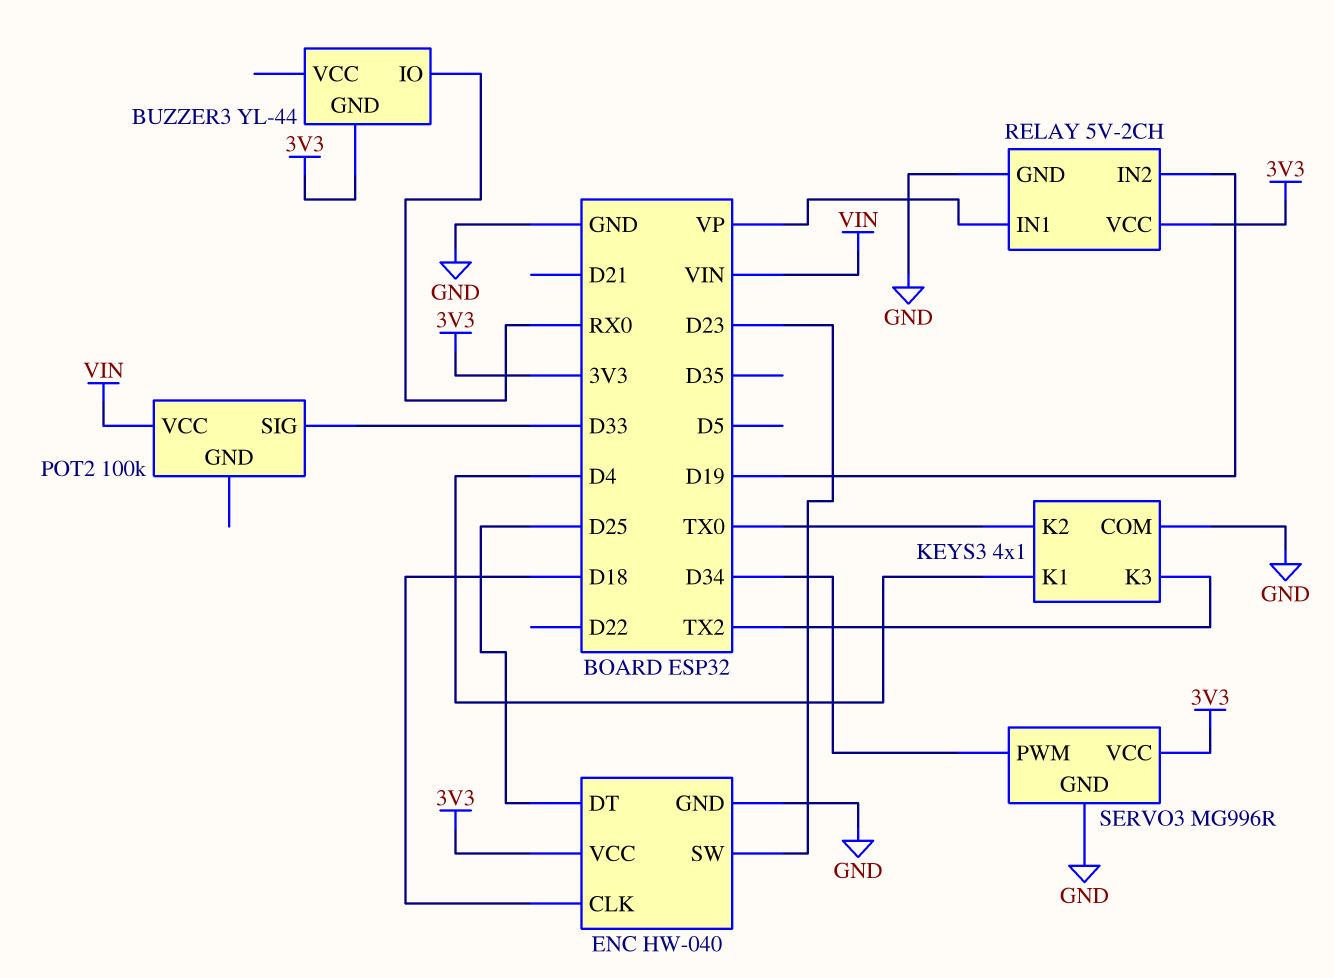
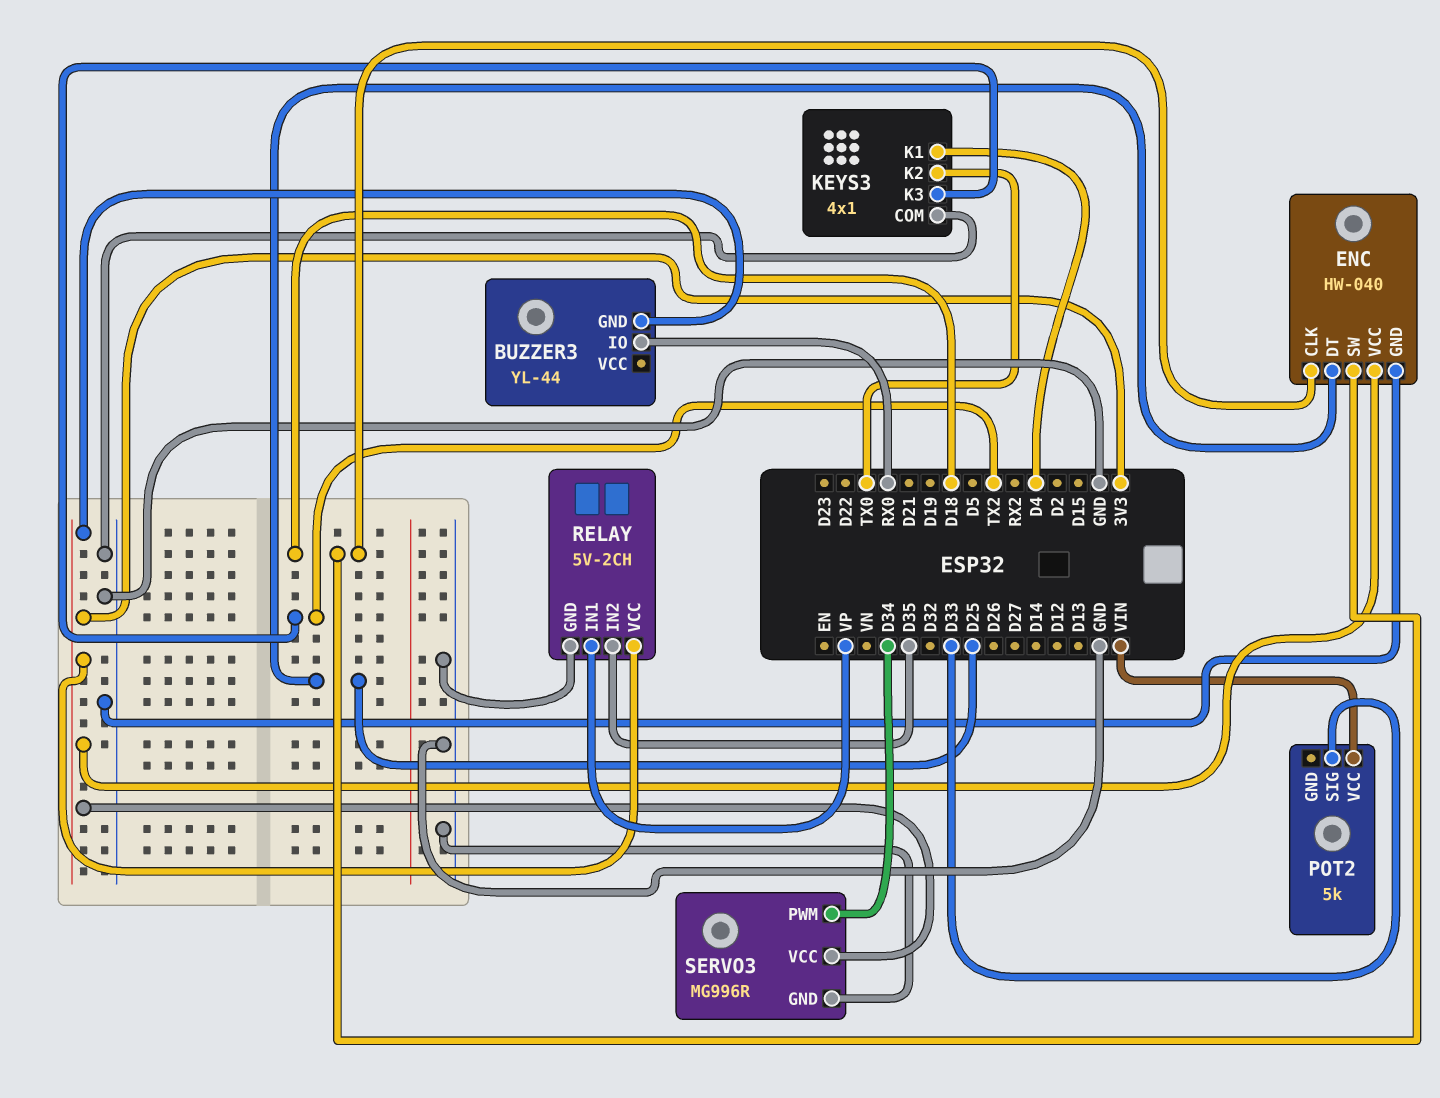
ENC pin SW: D23 -> D18
POT2: 100k -> 5k
RELAY pin IN2: D19 -> D35

